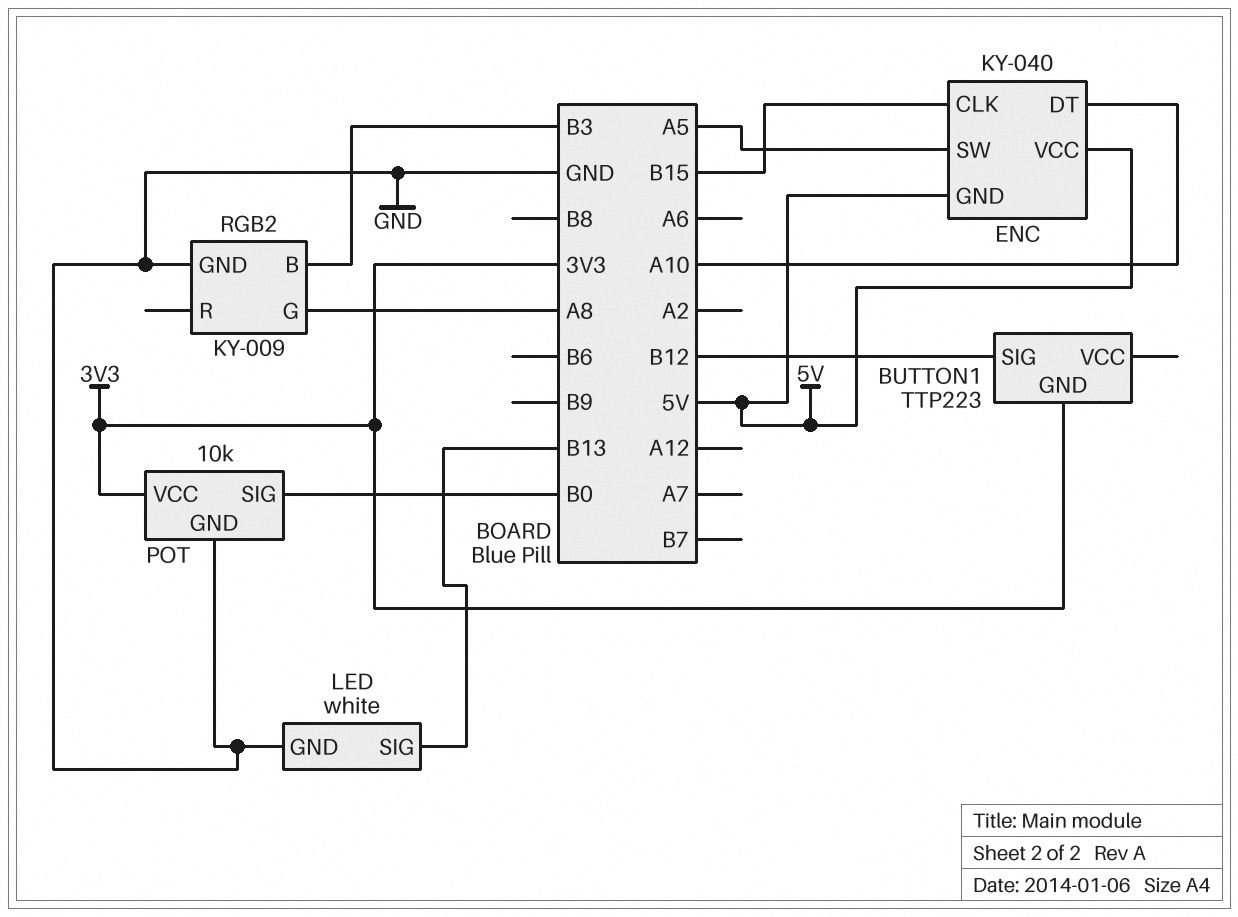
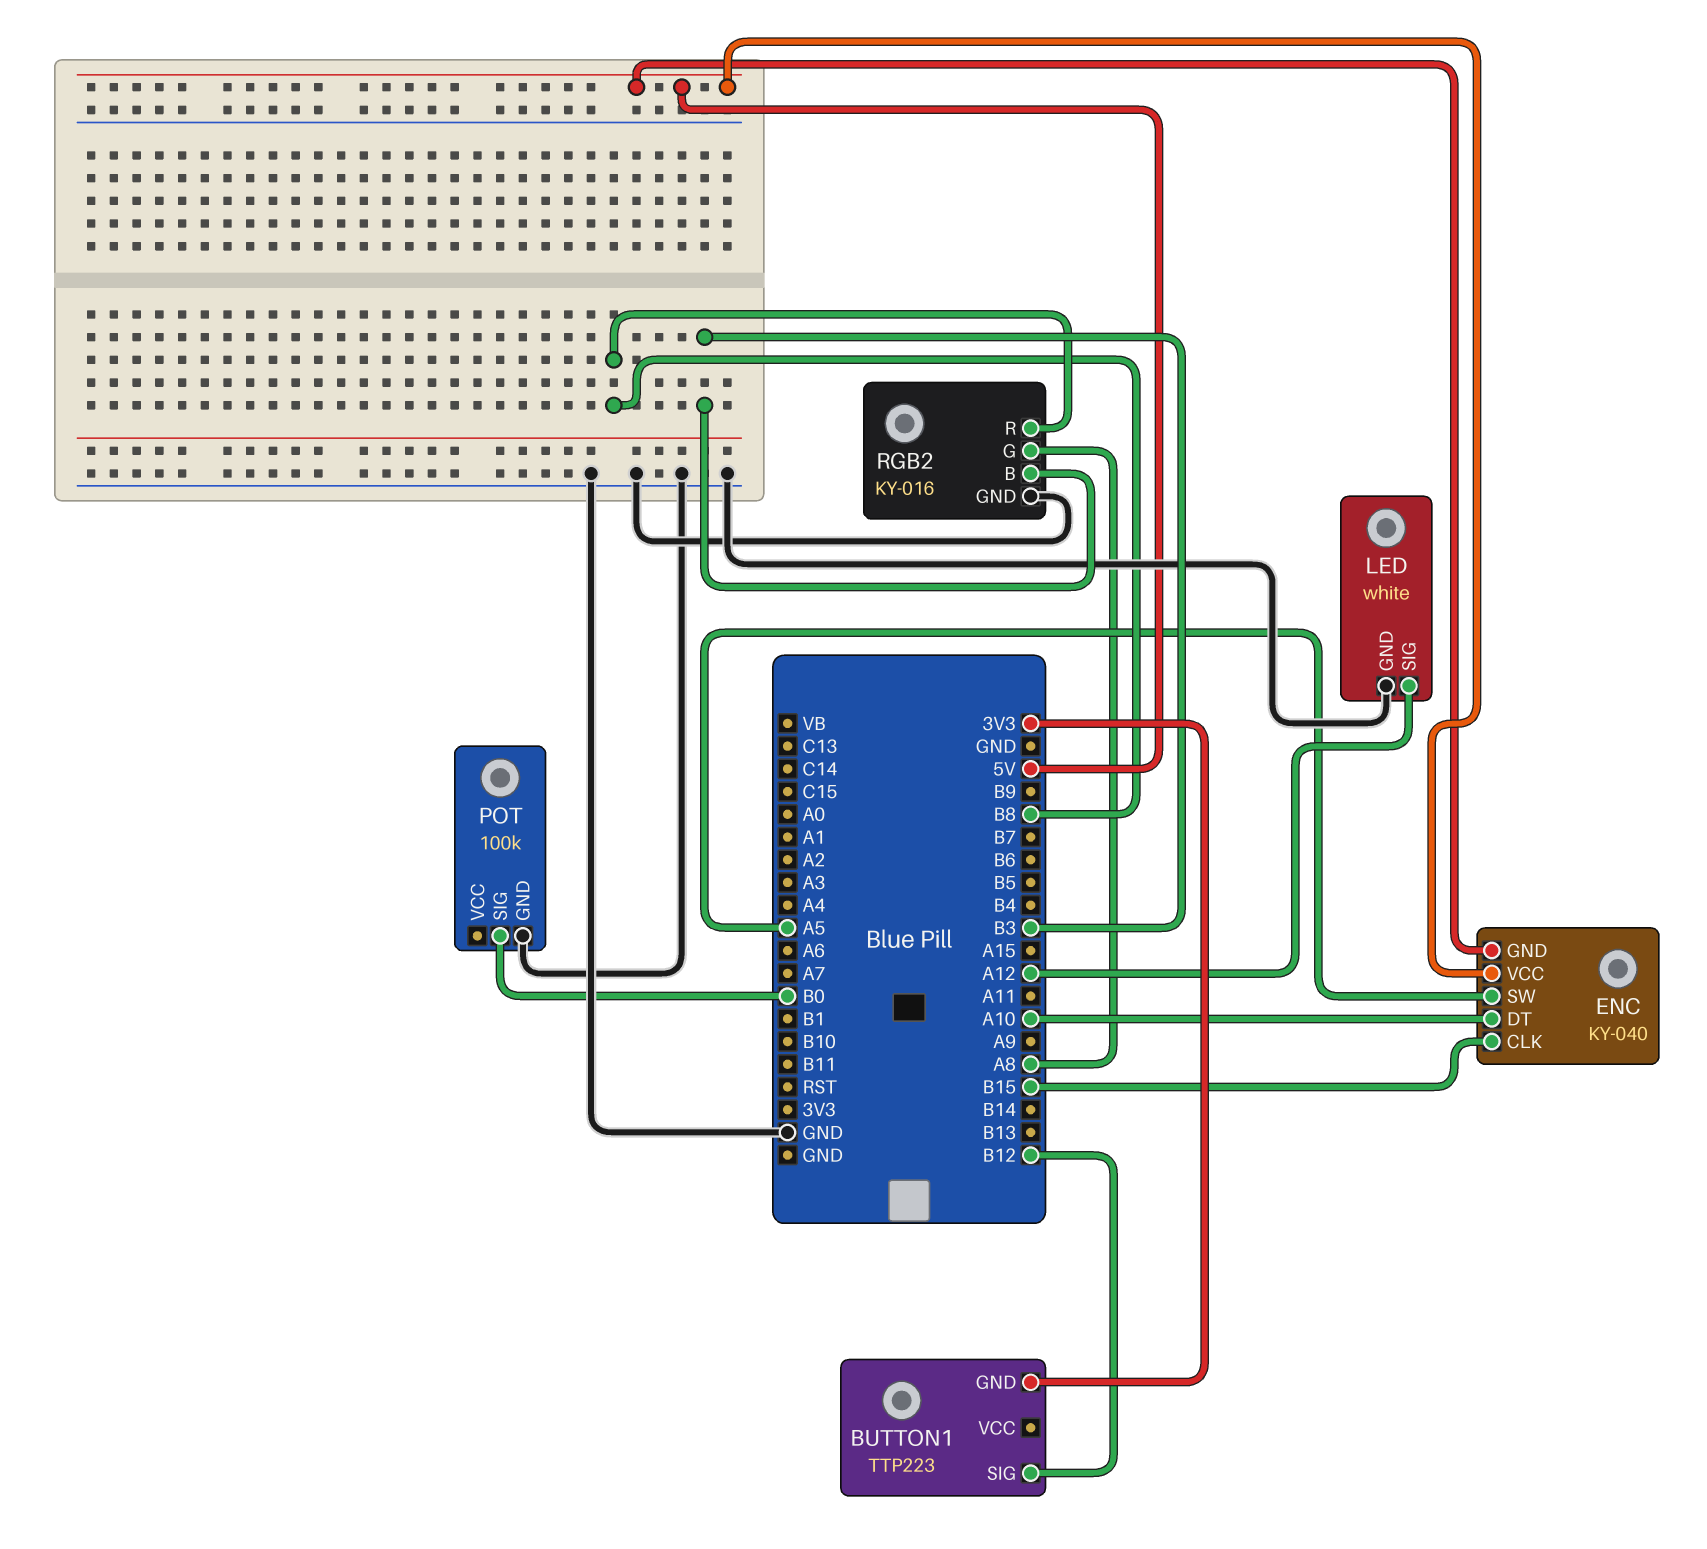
LED pin SIG: B13 -> A12
POT: 10k -> 100k
POT pin VCC: 3V3 -> none
RGB2: KY-009 -> KY-016
RGB2 pin R: none -> B8

